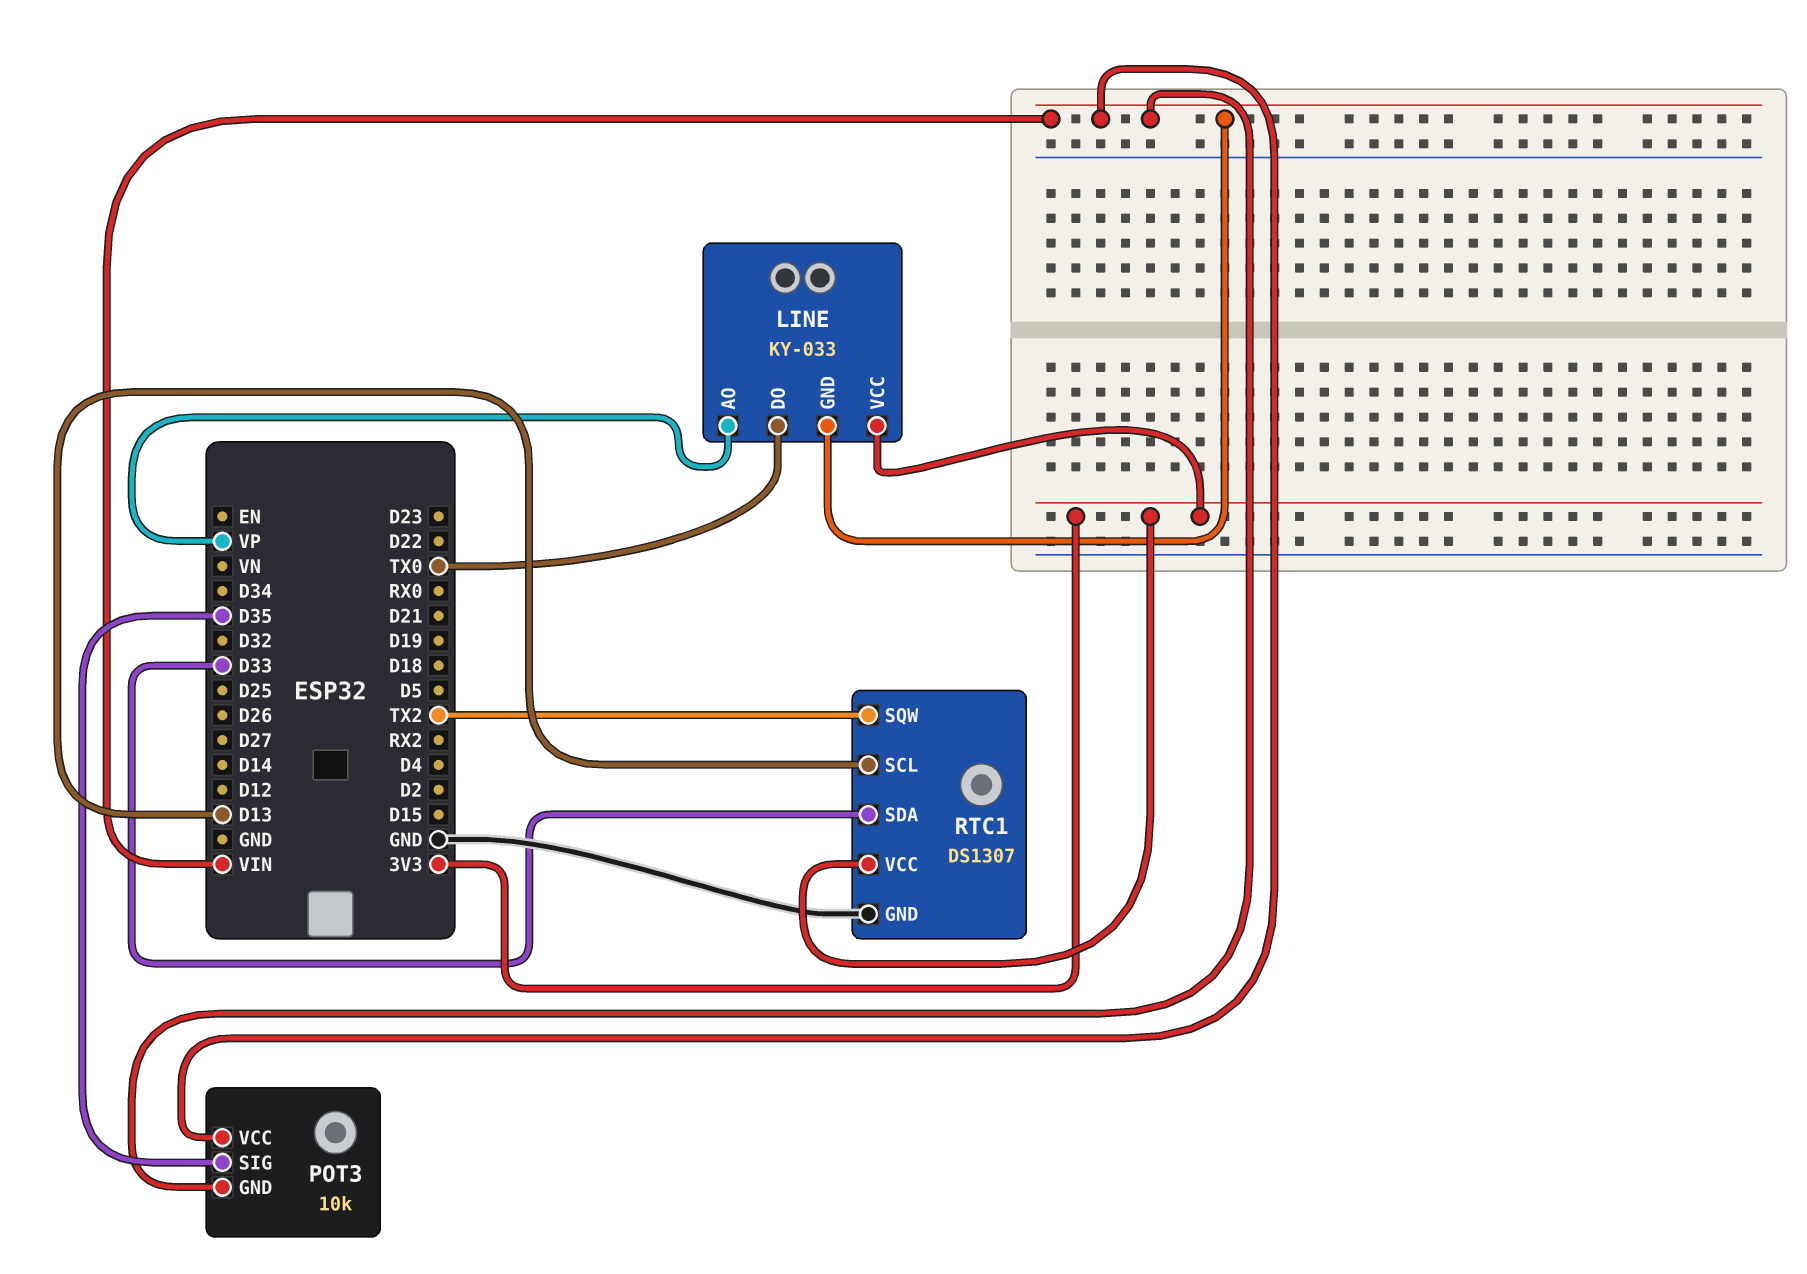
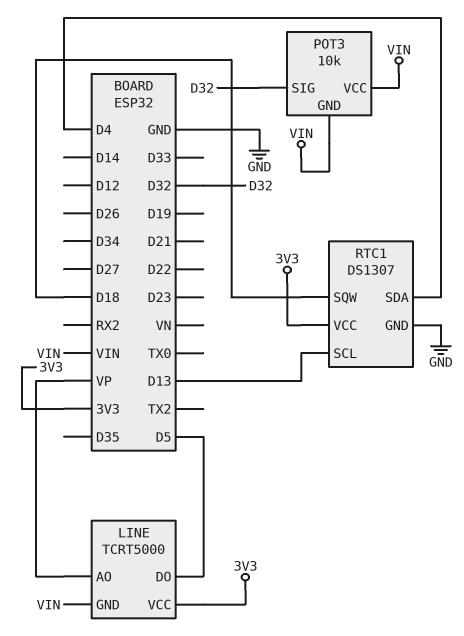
LINE: KY-033 -> TCRT5000
LINE pin DO: TX0 -> D5
POT3 pin SIG: D35 -> D32
RTC1 pin SDA: D33 -> D4
RTC1 pin SQW: TX2 -> D18

